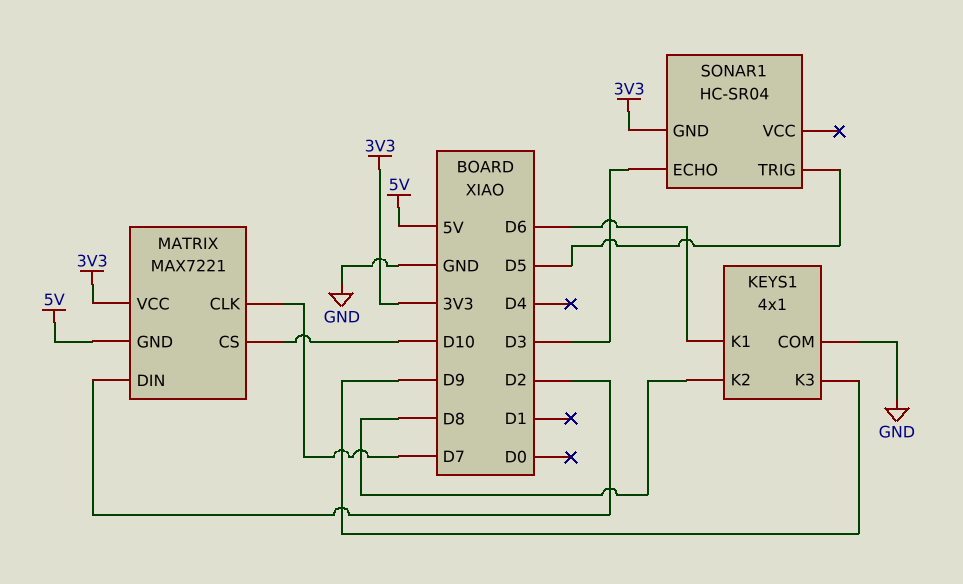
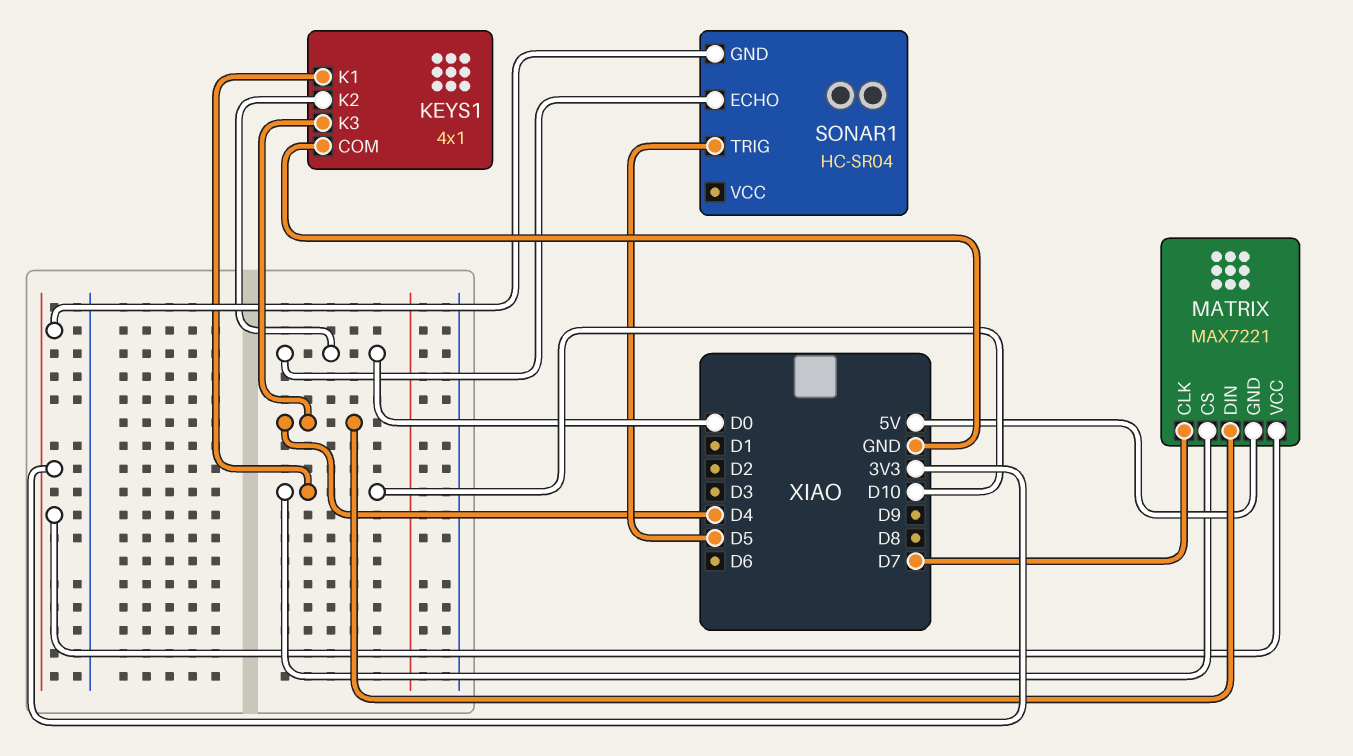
KEYS1 pin K1: D6 -> D10
KEYS1 pin K2: D8 -> D0
KEYS1 pin K3: D9 -> D4
MATRIX pin DIN: D2 -> D4
SONAR1 pin ECHO: D3 -> D0

